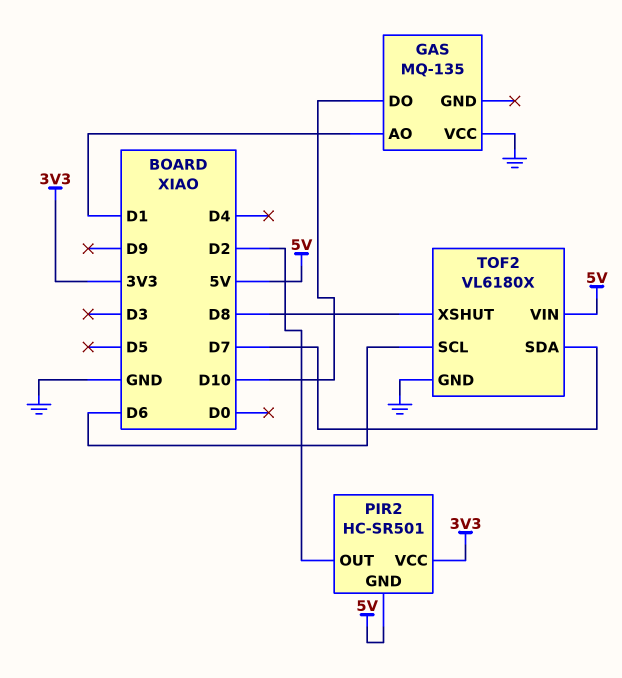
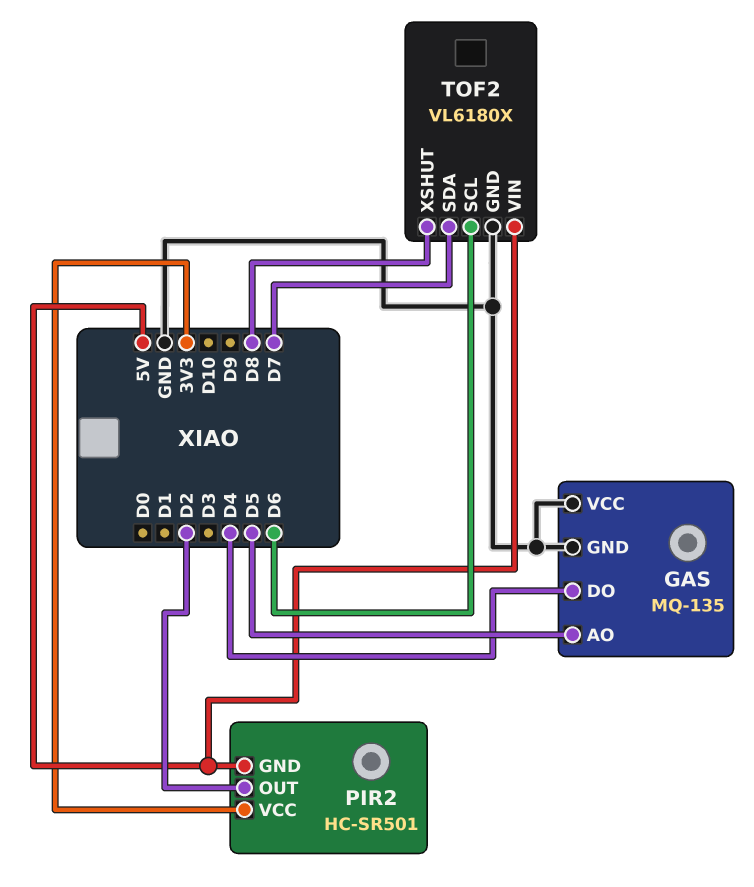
GAS pin AO: D1 -> D5
GAS pin DO: D10 -> D4
GAS pin GND: none -> GND

